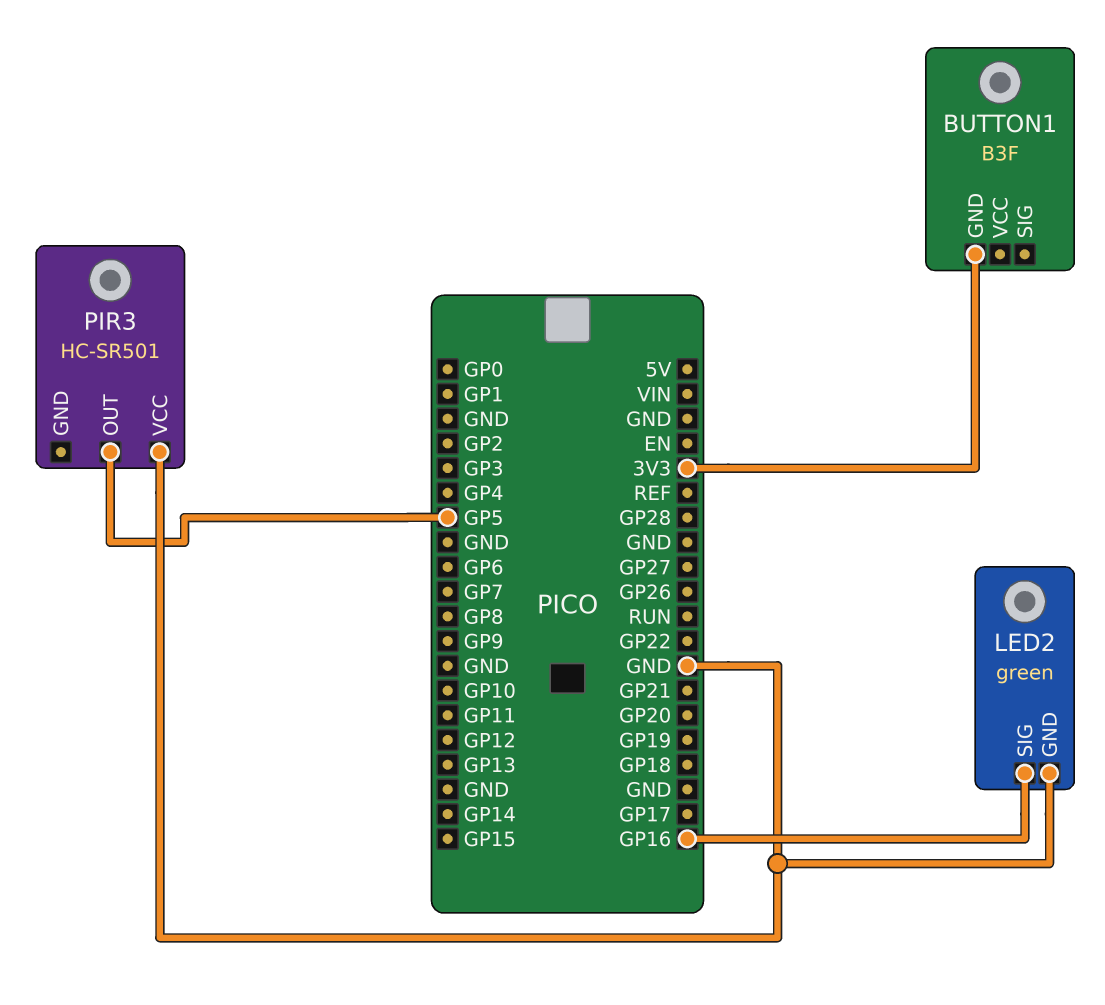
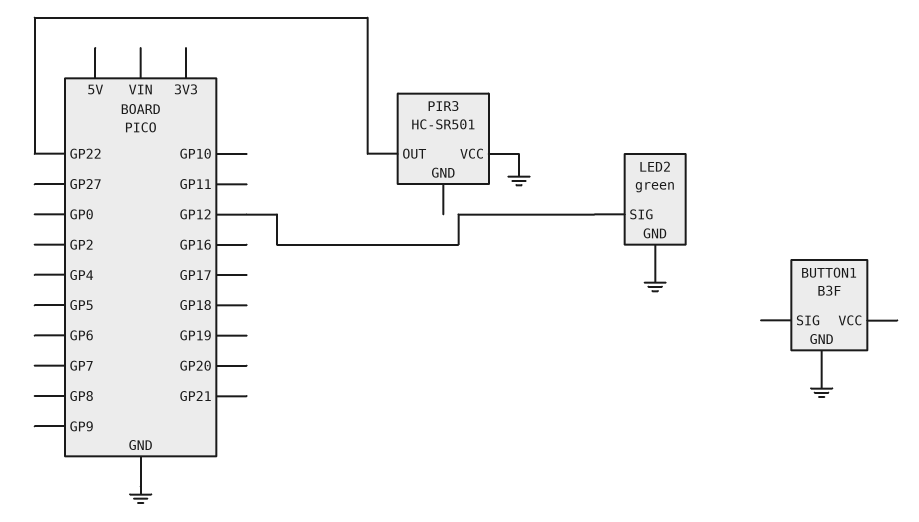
BUTTON1 pin GND: 3V3 -> GND
LED2 pin SIG: GP16 -> GP12
PIR3 pin OUT: GP5 -> GP22

